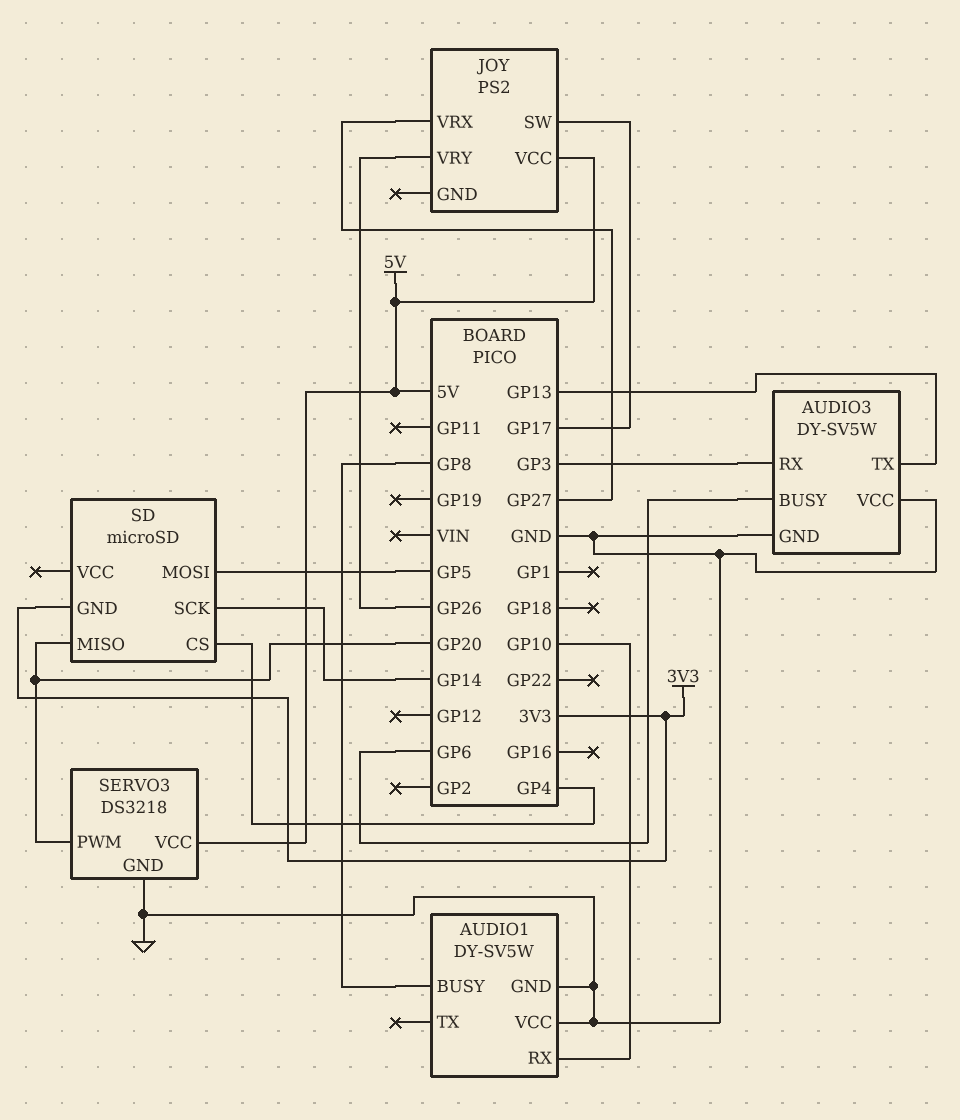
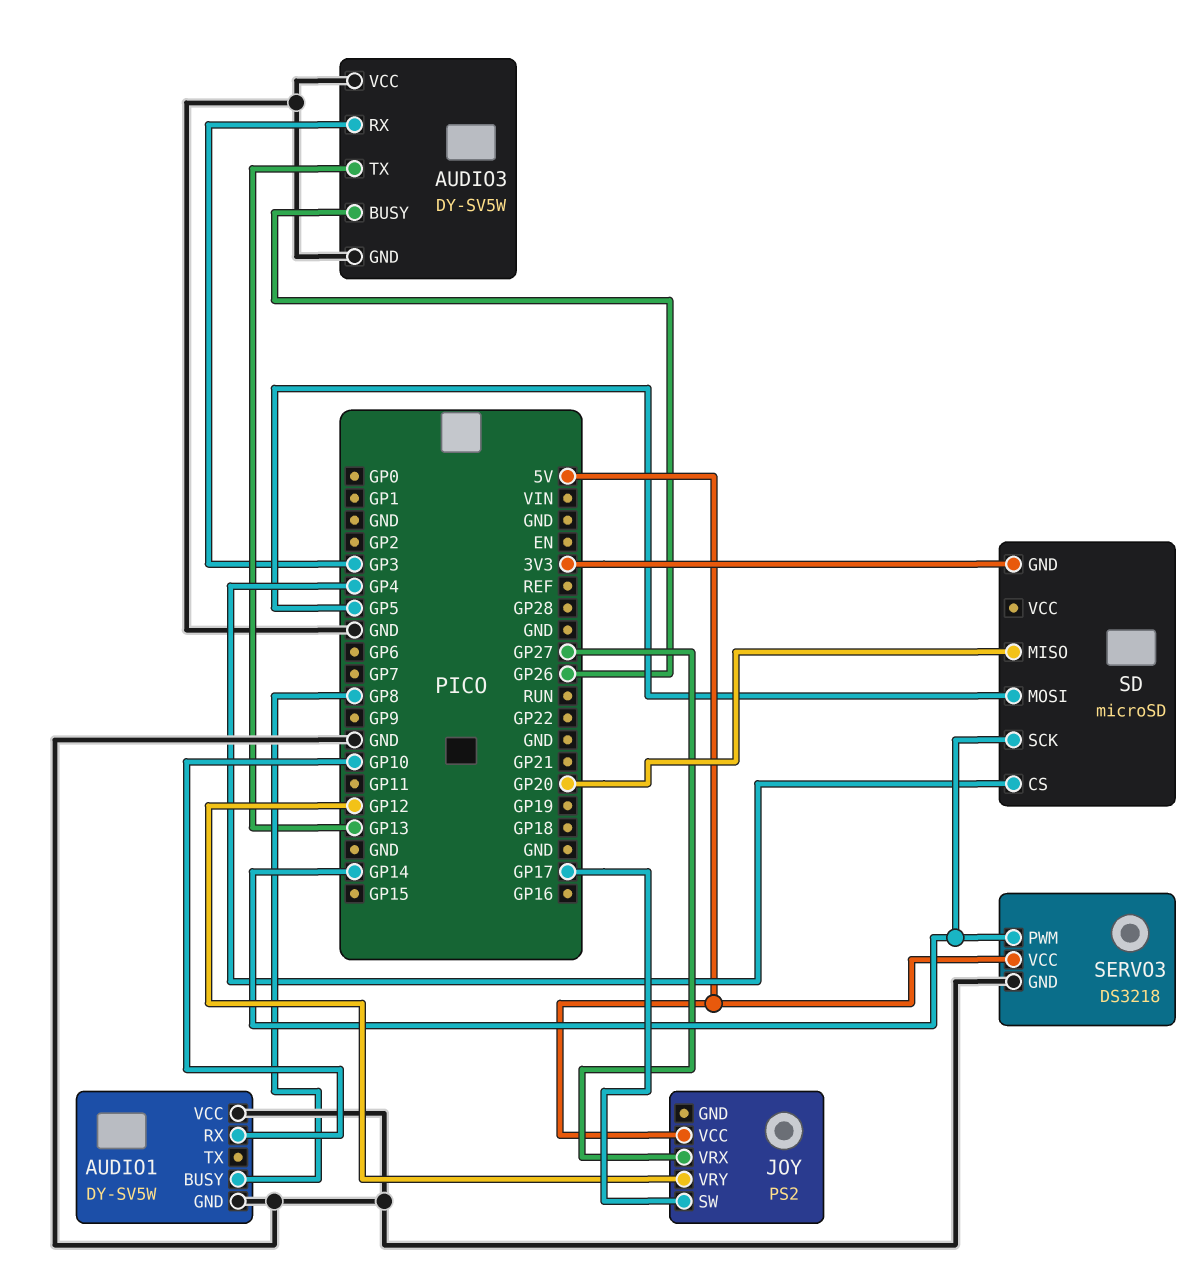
AUDIO3 pin BUSY: GP6 -> GP26
JOY pin VRY: GP26 -> GP12
SERVO3 pin PWM: GP20 -> GP14

